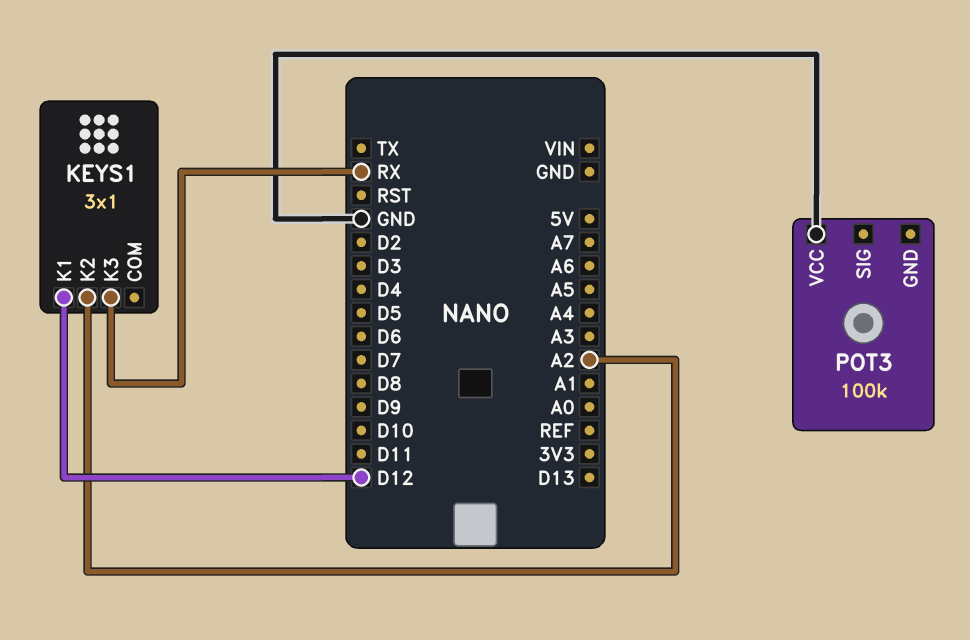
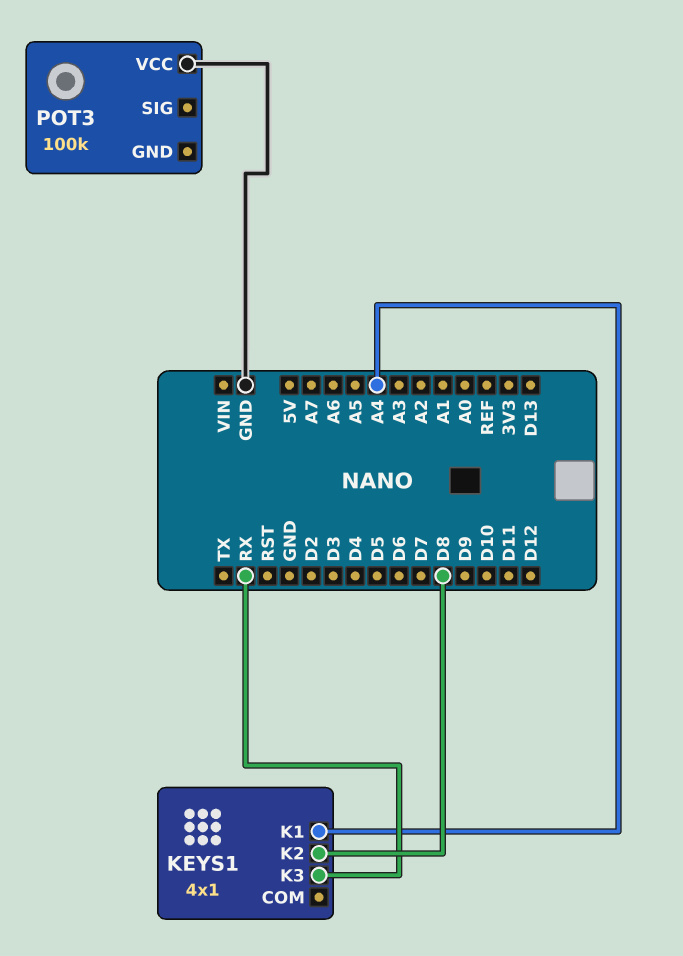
KEYS1: 3x1 -> 4x1
KEYS1 pin K1: D12 -> A4
KEYS1 pin K2: A2 -> D8

